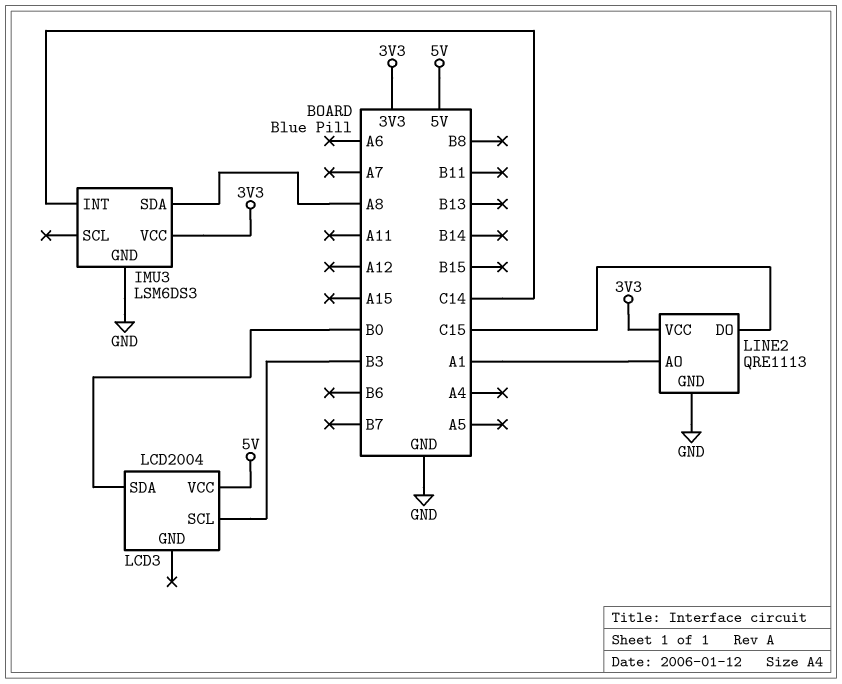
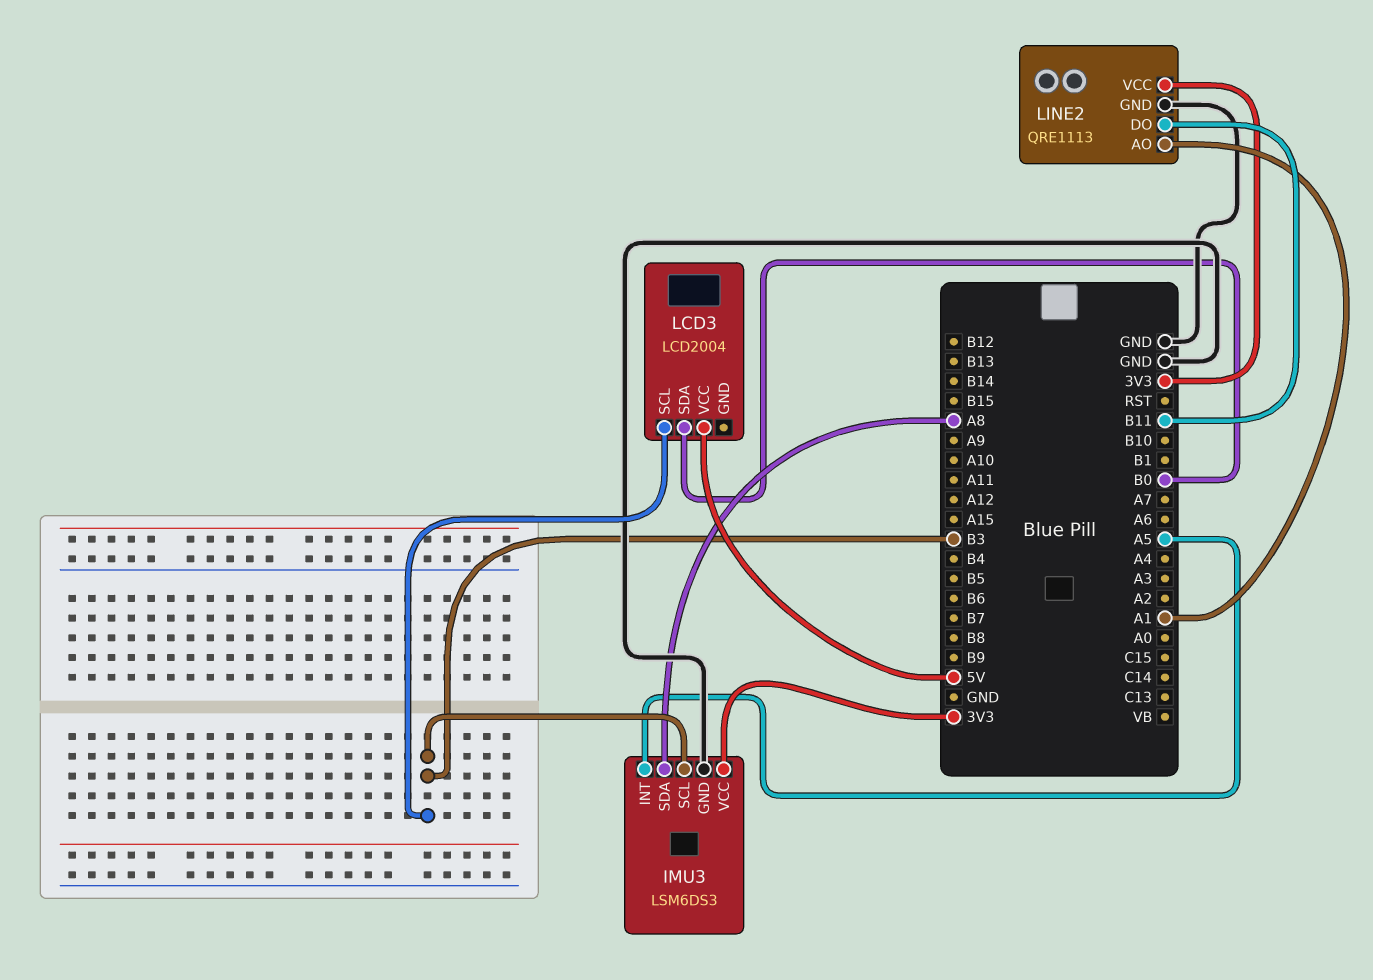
IMU3 pin INT: C14 -> A5
IMU3 pin SCL: none -> B3
LINE2 pin DO: C15 -> B11

